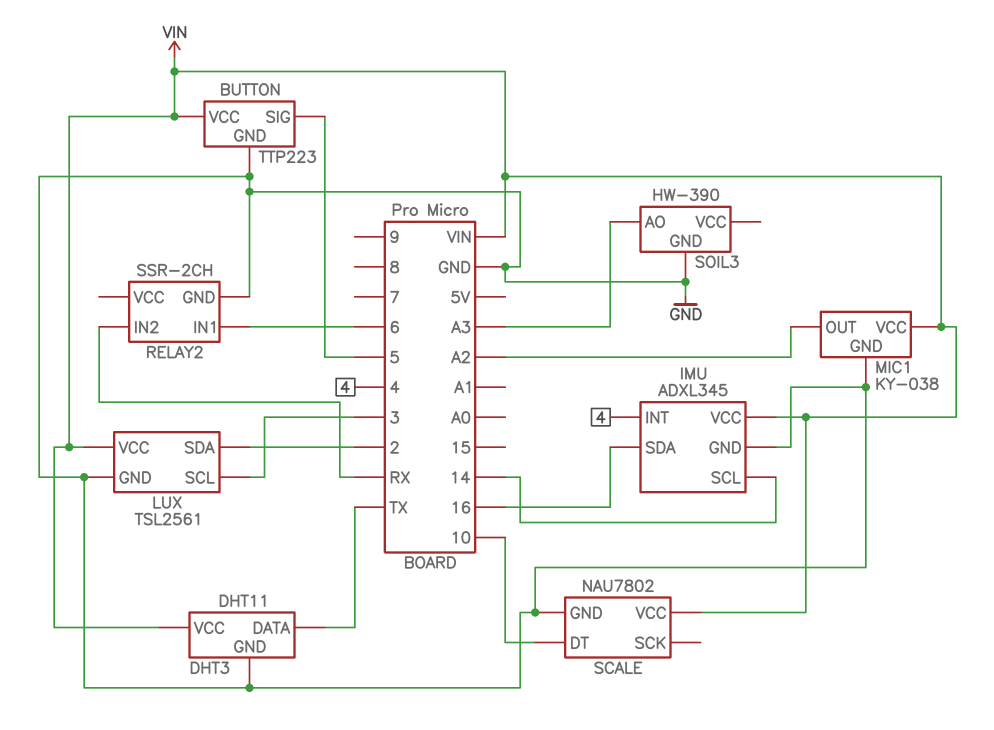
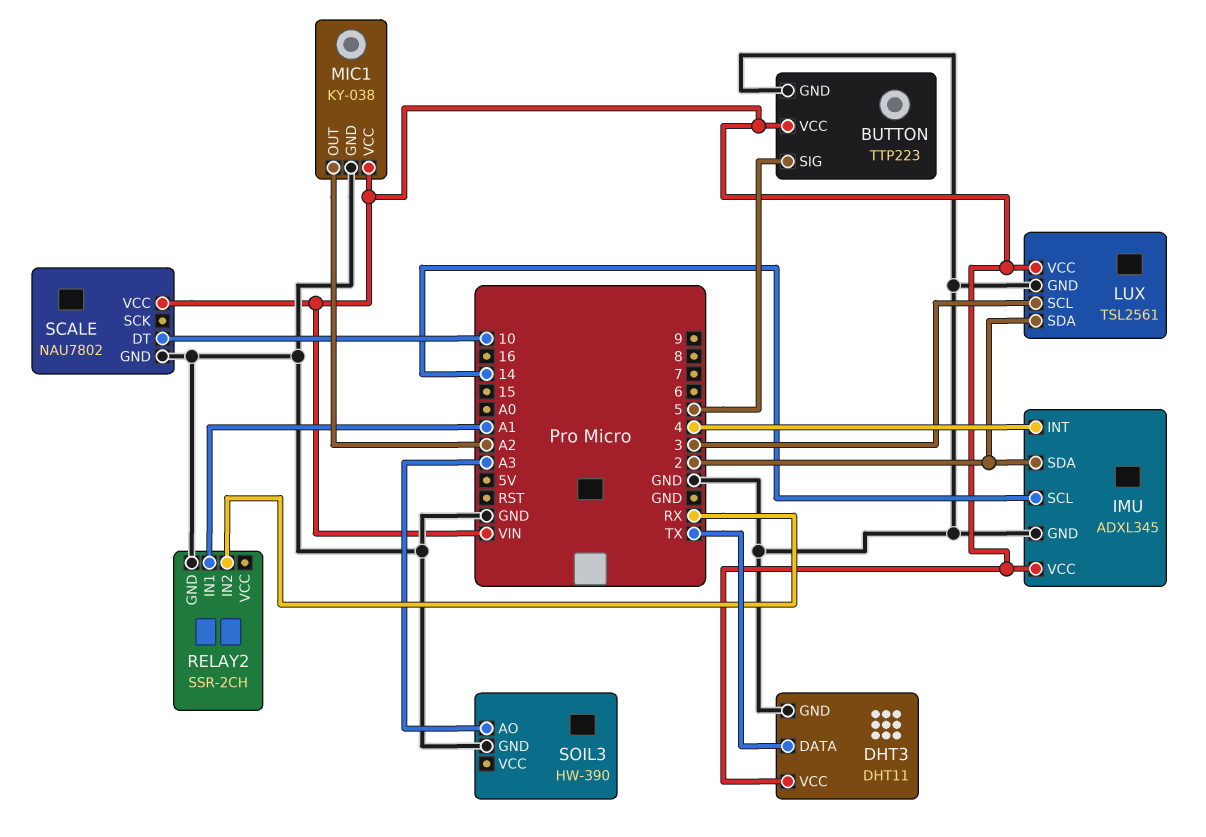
IMU pin SDA: 16 -> 2
RELAY2 pin IN1: 6 -> A1

